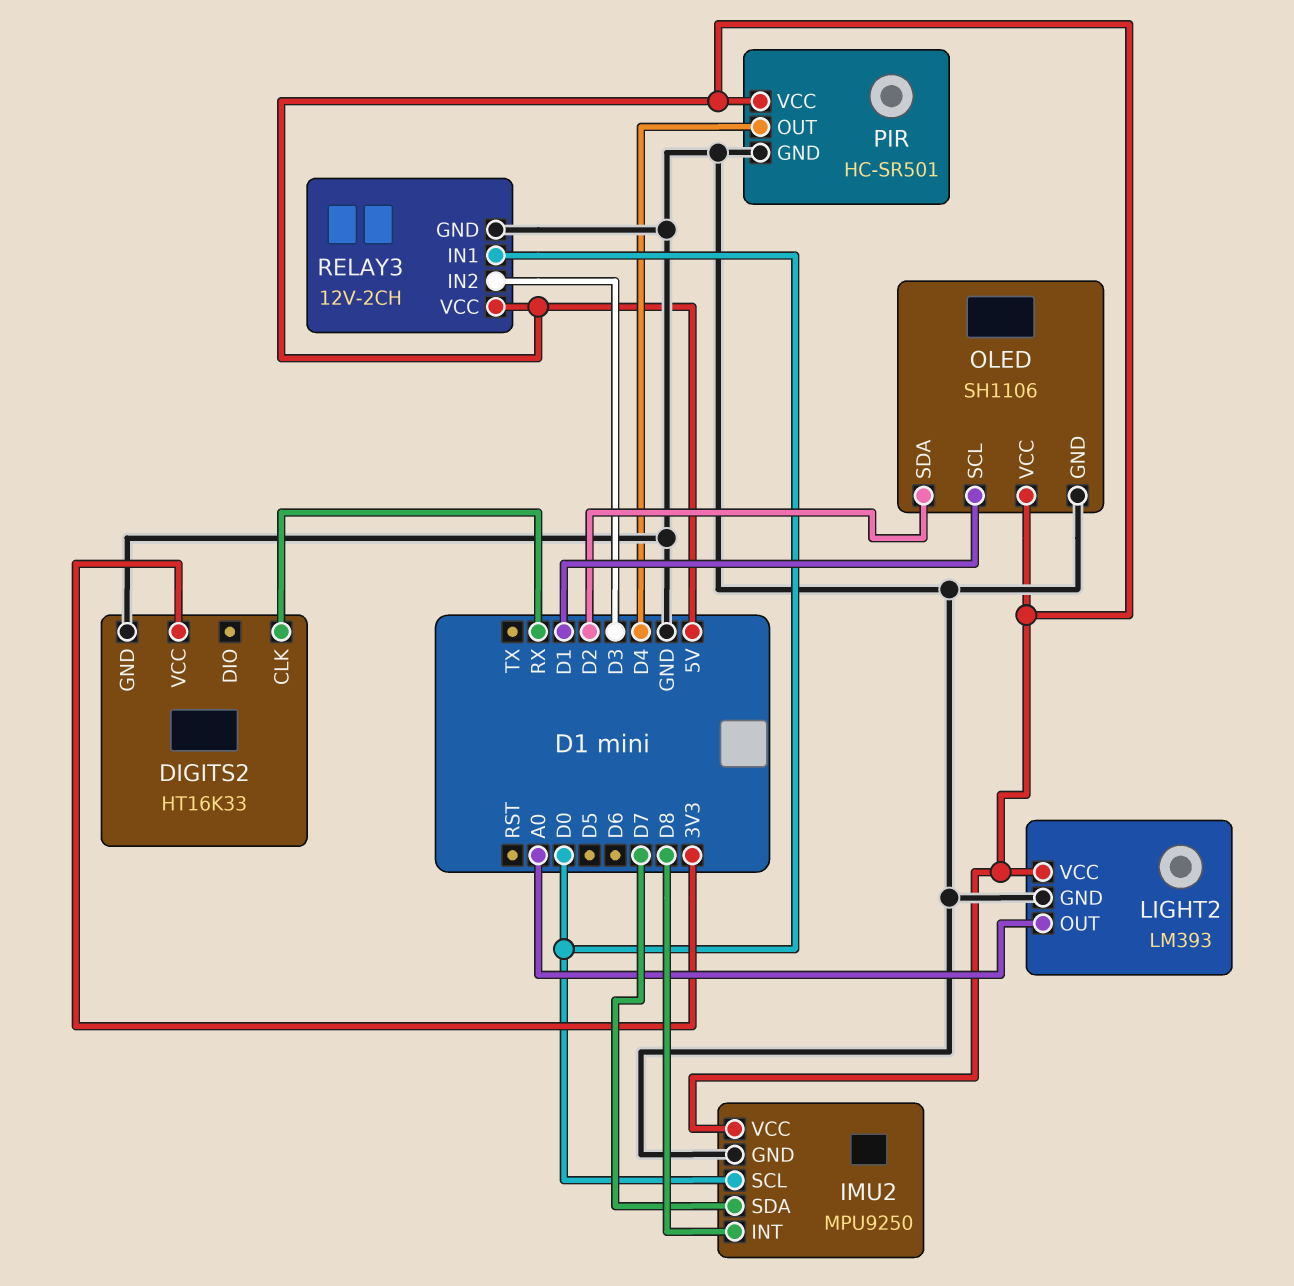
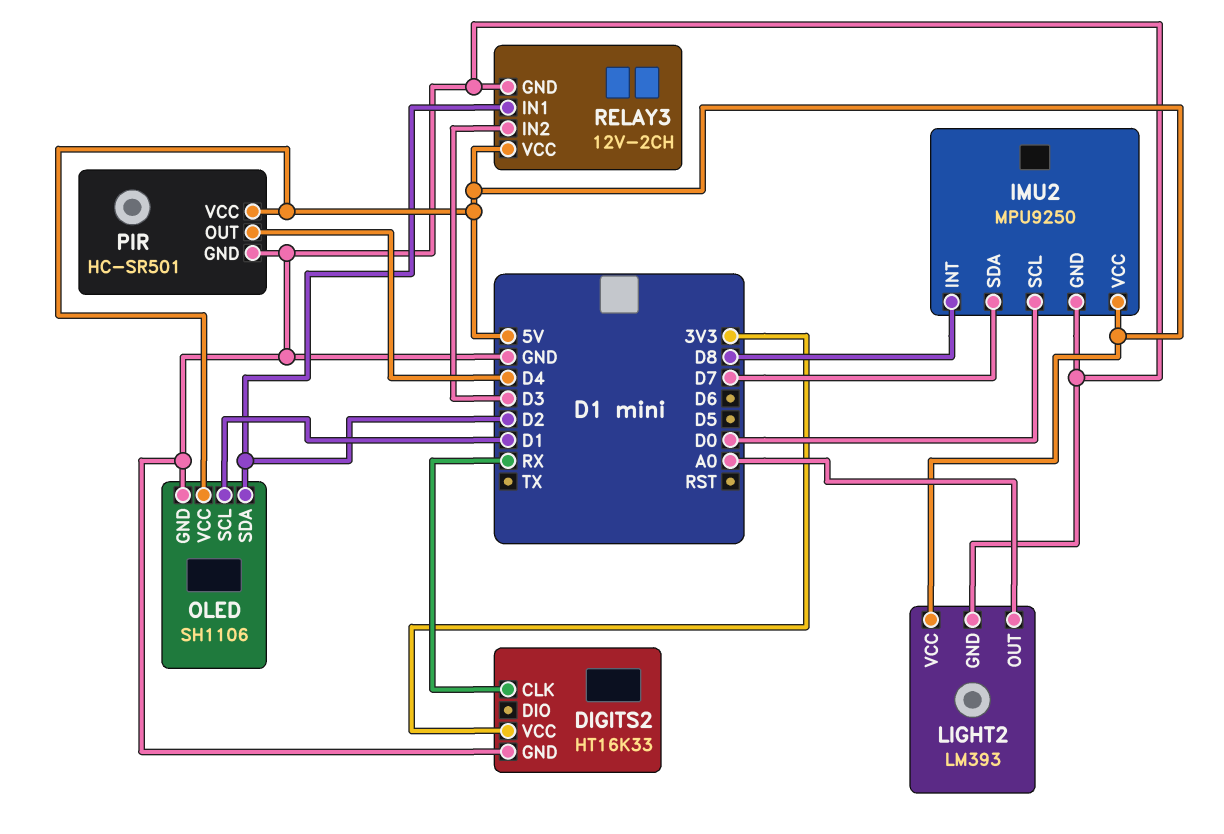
RELAY3 pin IN1: D0 -> D2

